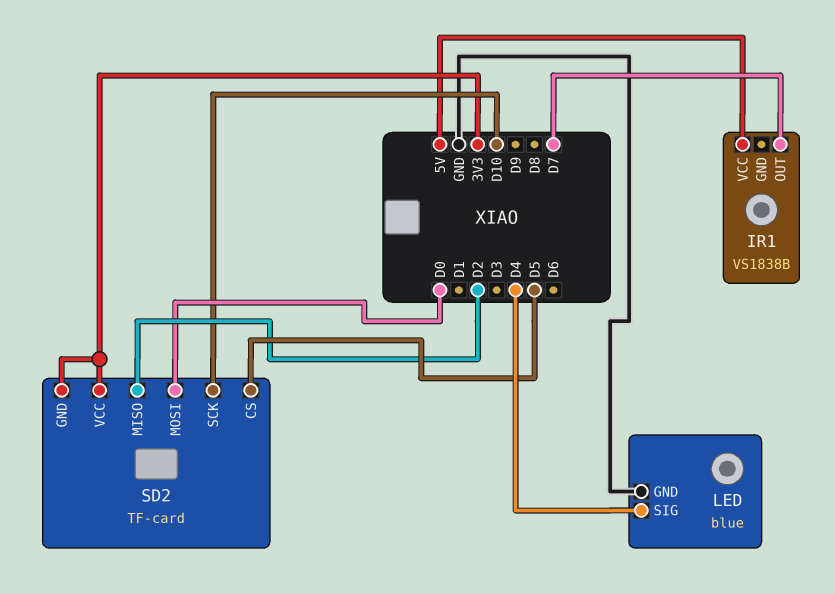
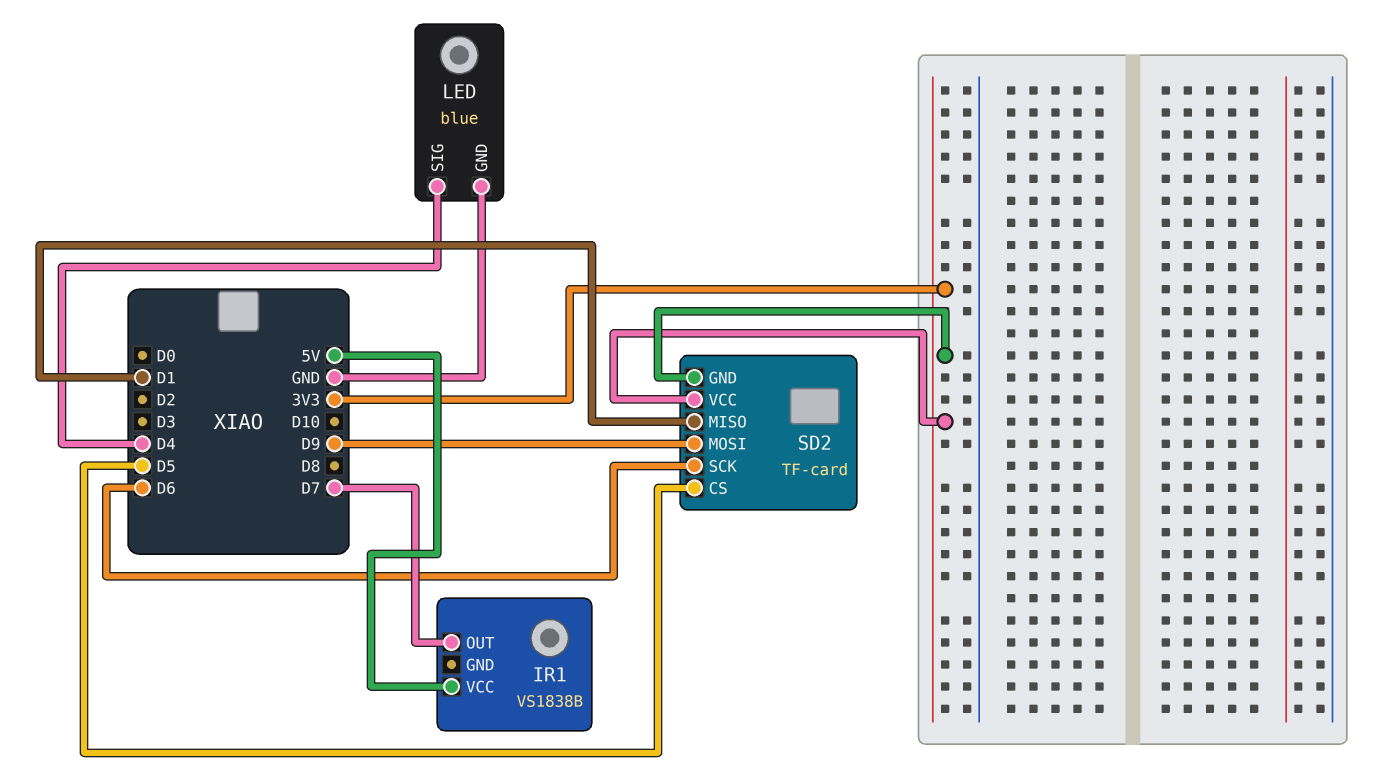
SD2 pin MISO: D2 -> D1
SD2 pin MOSI: D0 -> D9
SD2 pin SCK: D10 -> D6

